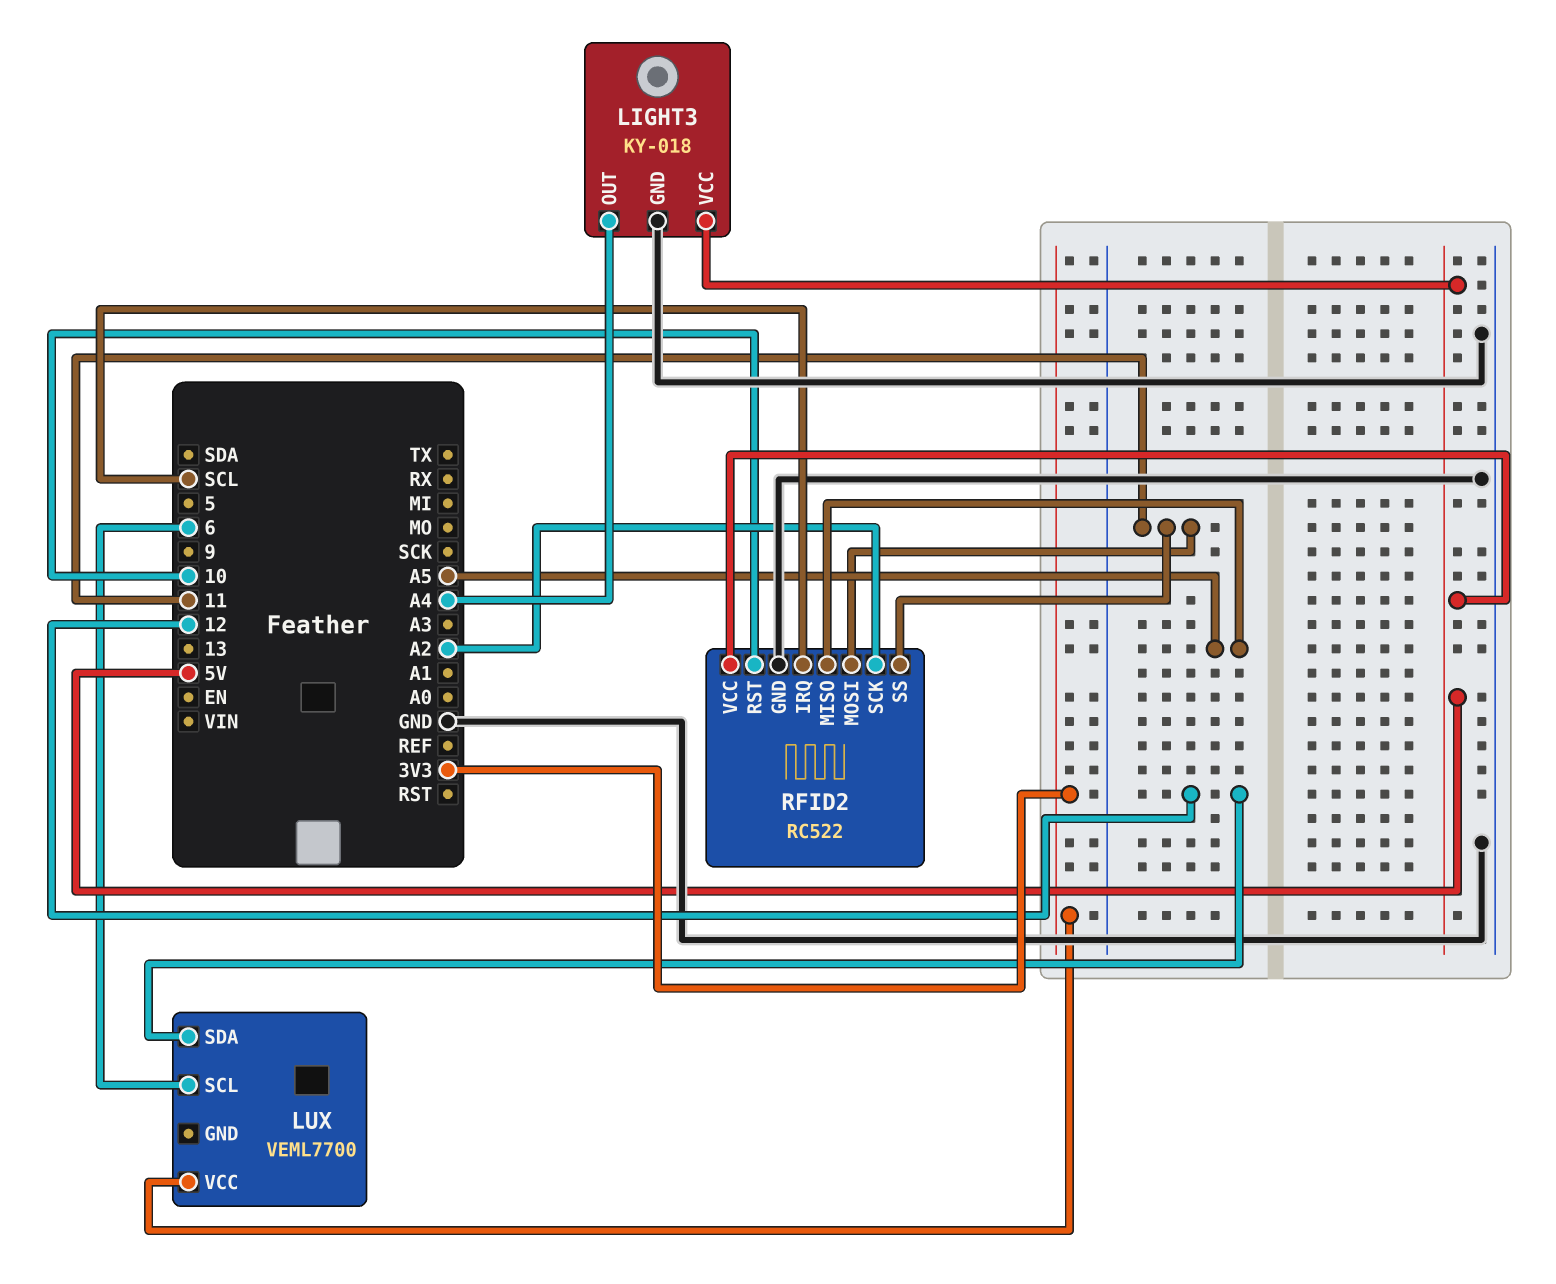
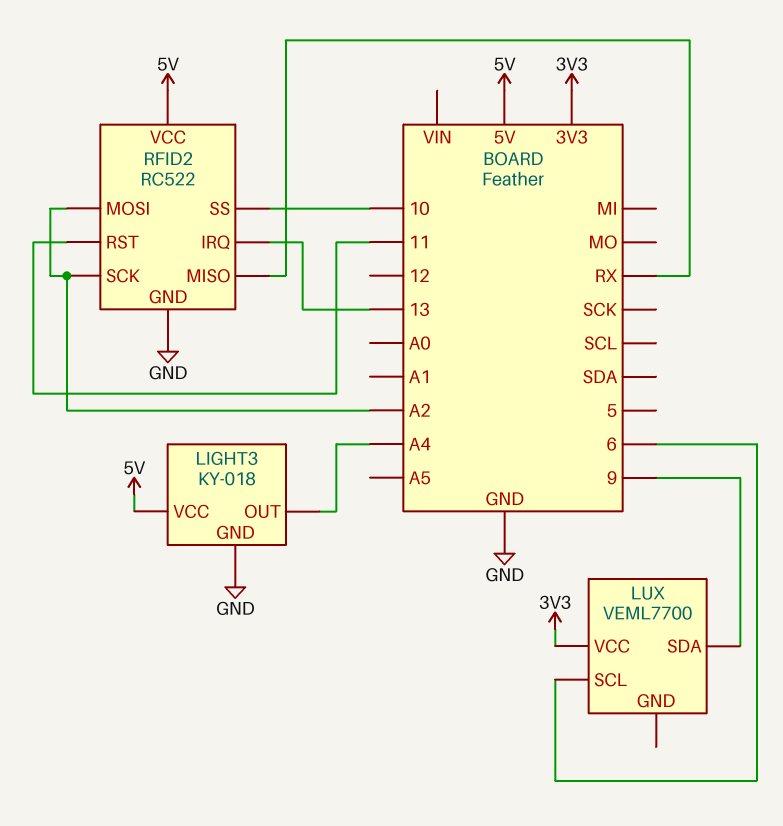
LUX pin SDA: 12 -> 9
RFID2 pin IRQ: SCL -> 13
RFID2 pin MISO: A5 -> RX
RFID2 pin MOSI: 11 -> A2
RFID2 pin RST: 10 -> 11
RFID2 pin SS: 11 -> 10

